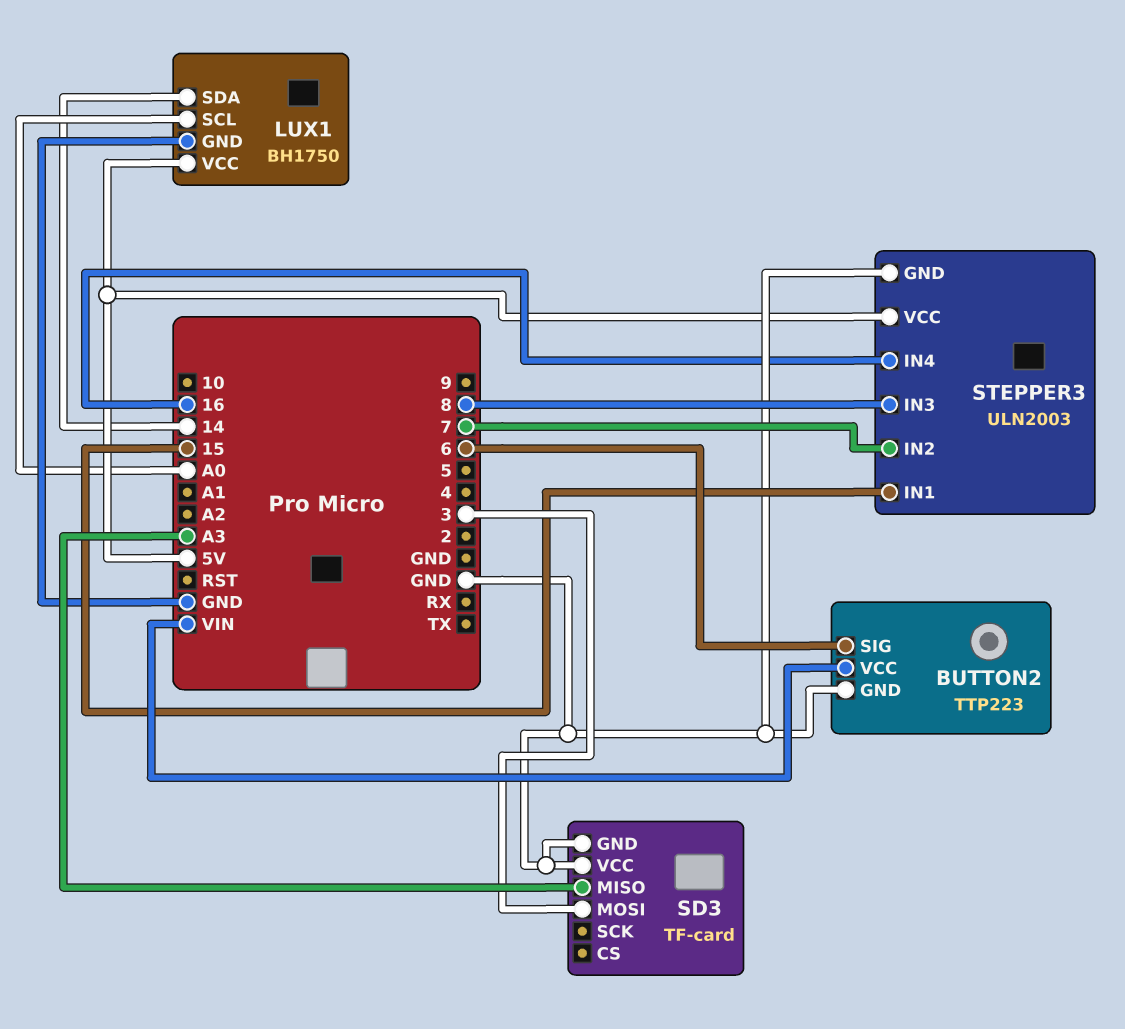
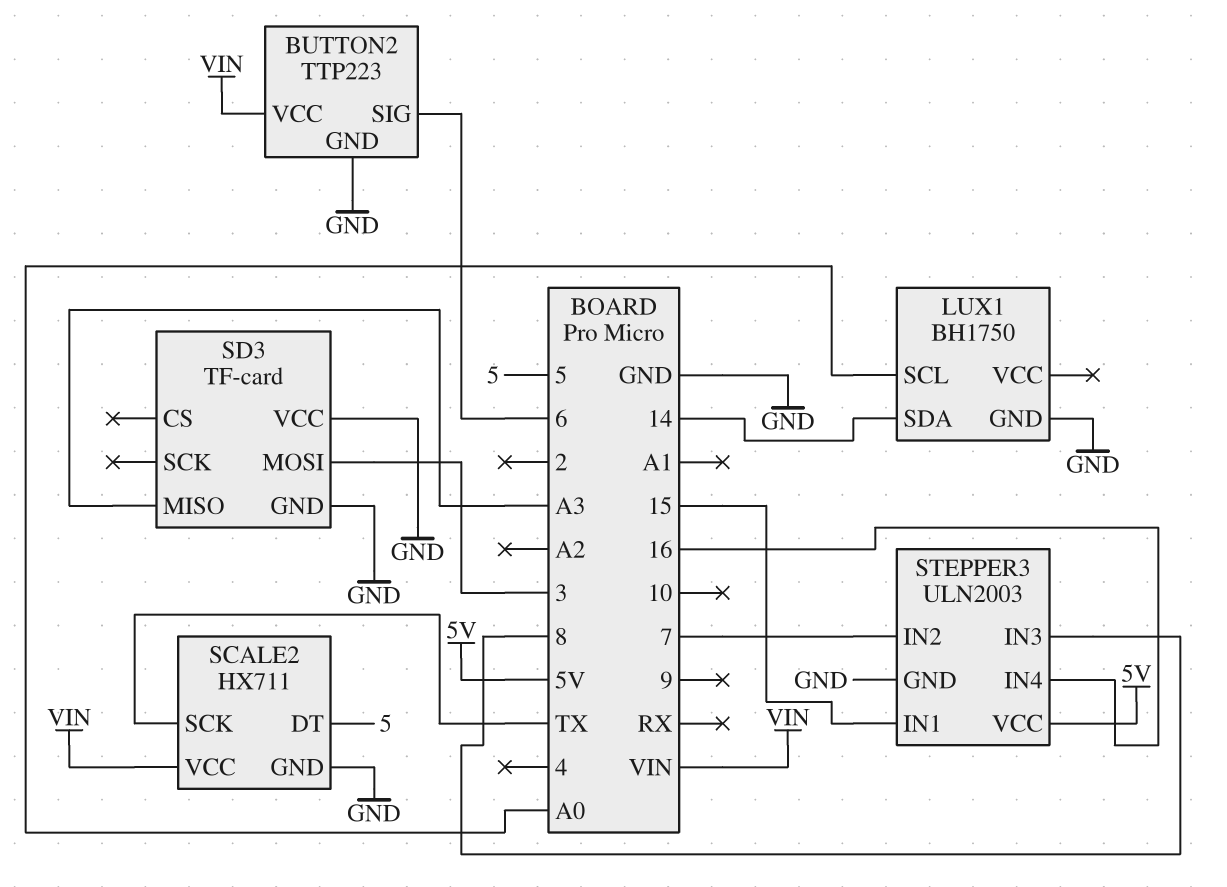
LUX1 pin VCC: 5V -> none
SCALE2: none -> HX711
SCALE2 pin DT: none -> 5
SCALE2 pin GND: none -> GND
SCALE2 pin SCK: none -> TX
SCALE2 pin VCC: none -> VIN

